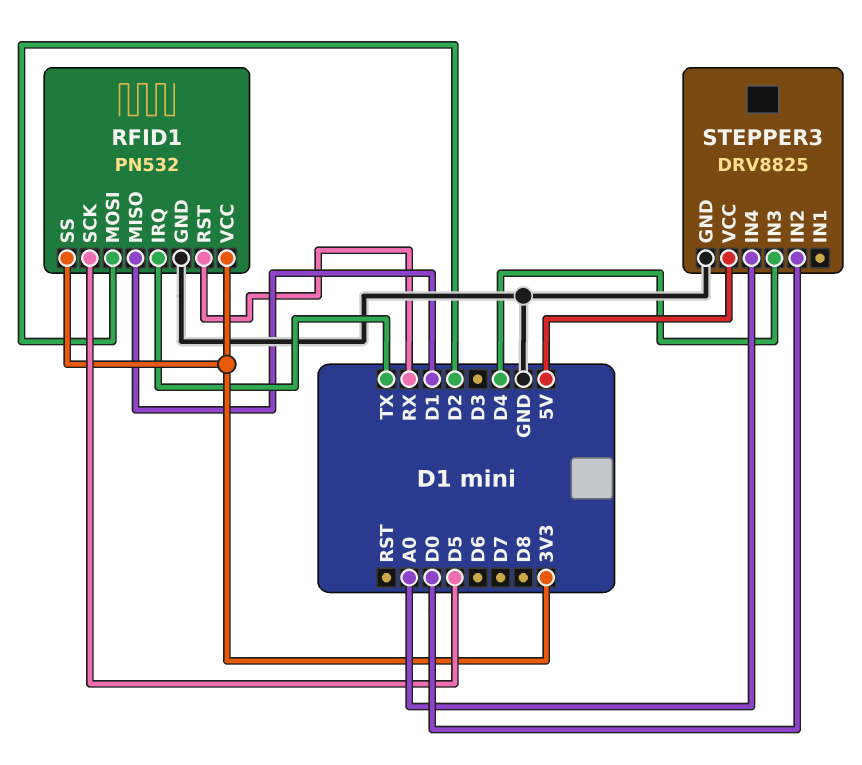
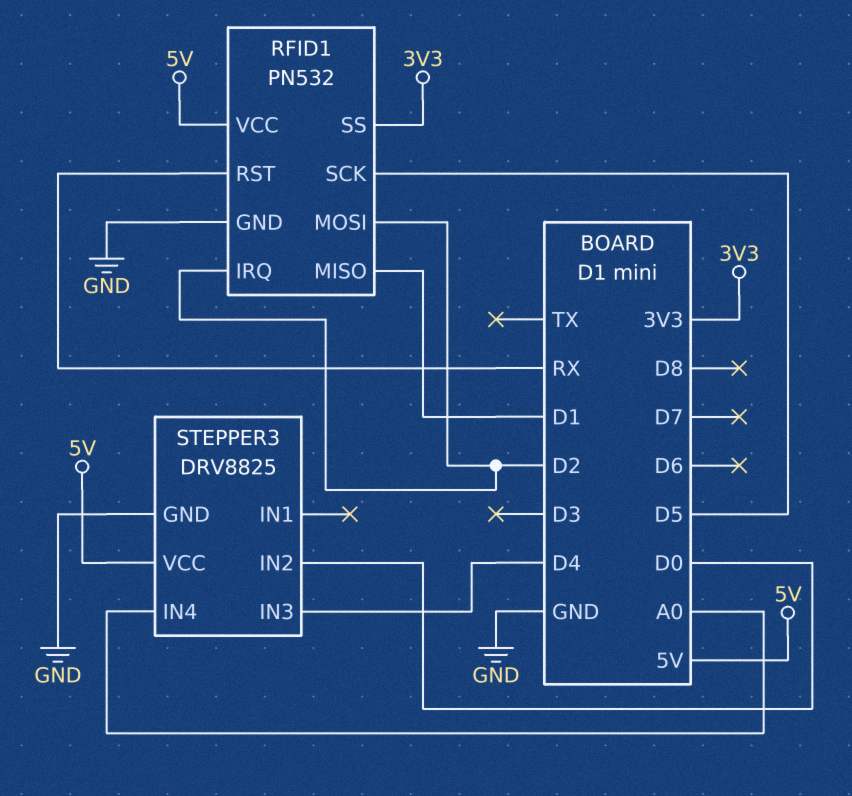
RFID1 pin IRQ: TX -> D2
RFID1 pin VCC: 3V3 -> 5V

